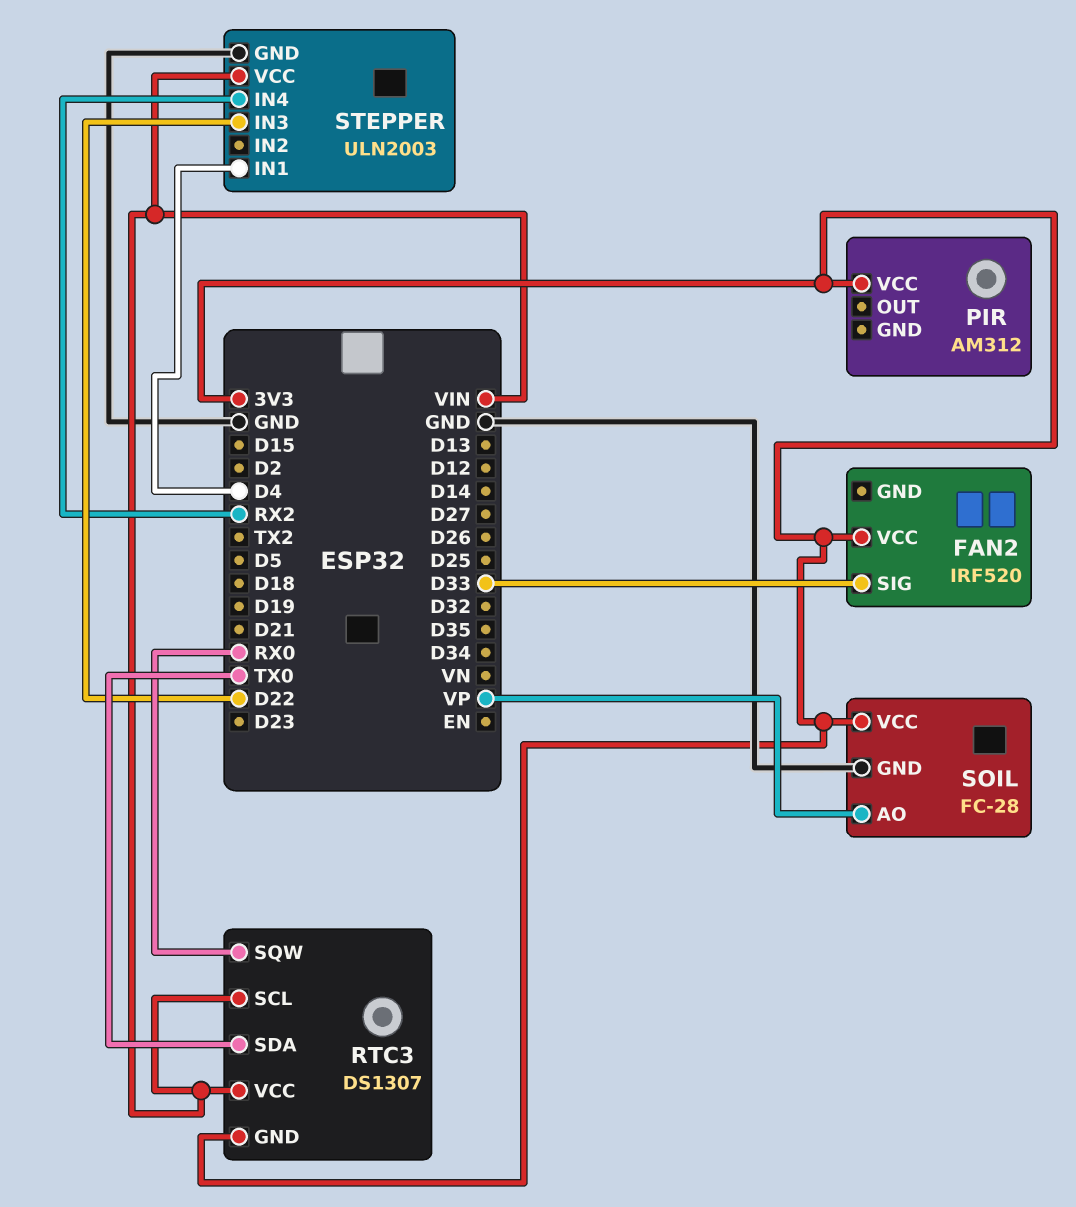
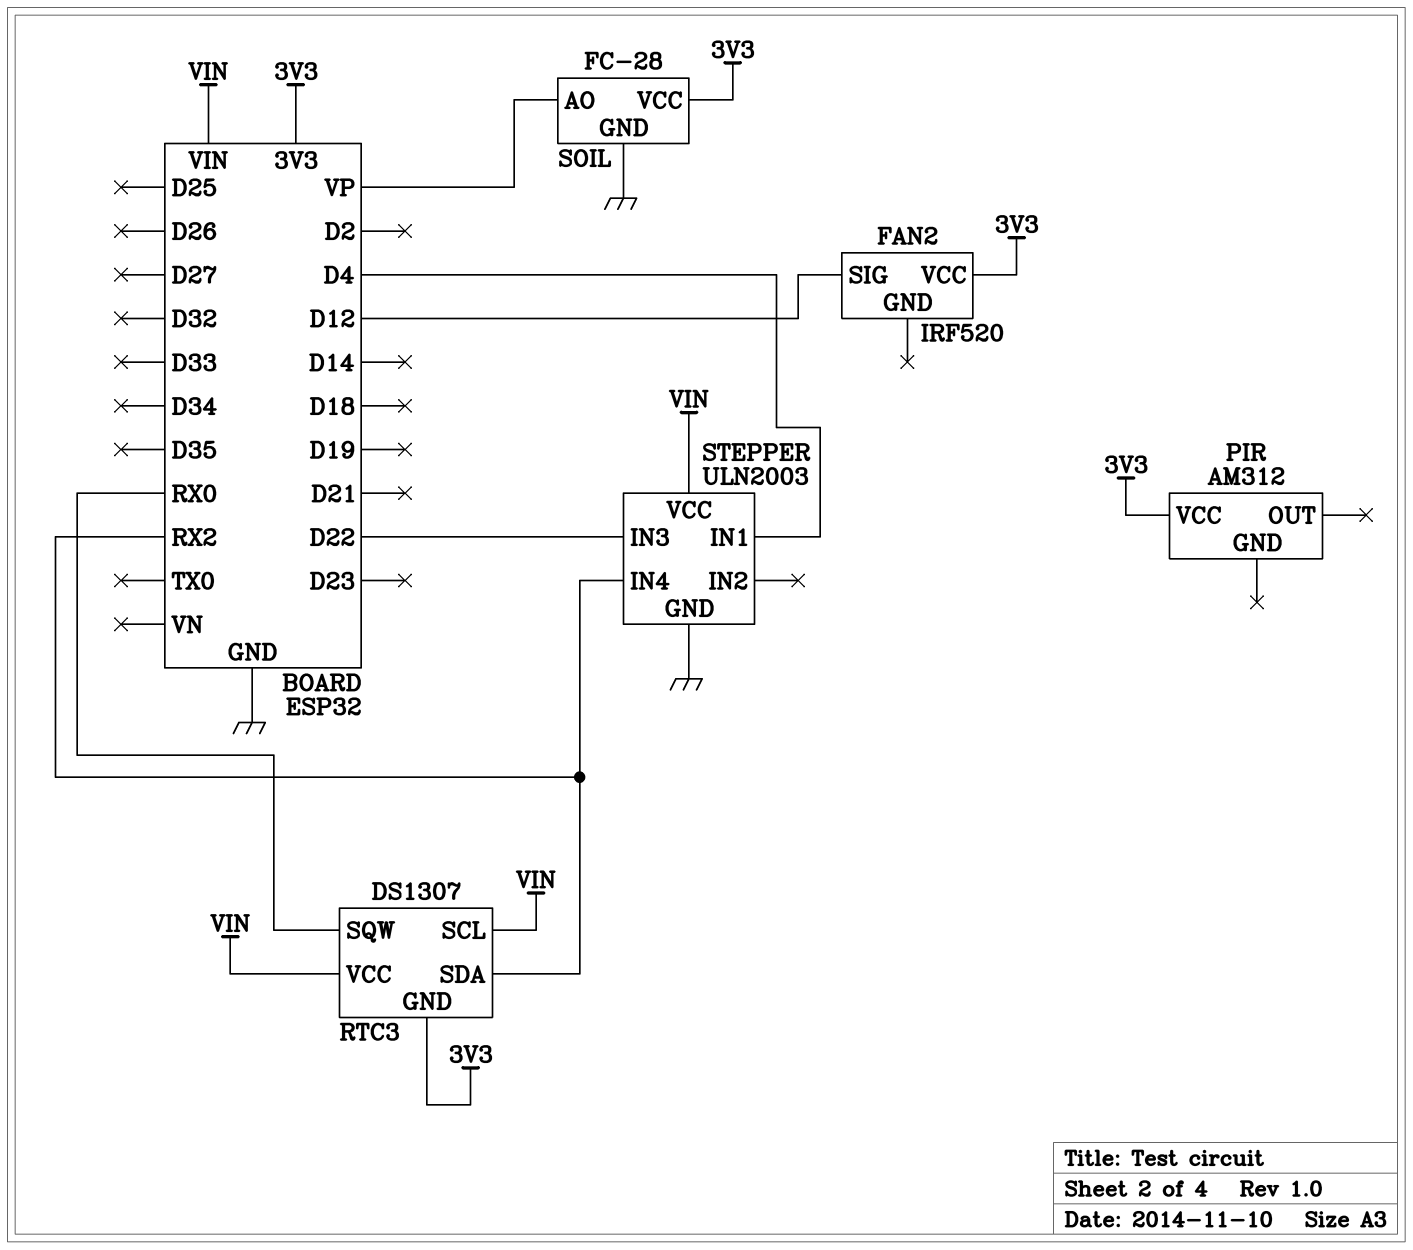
FAN2 pin SIG: D33 -> D12
RTC3 pin SDA: TX0 -> RX2

